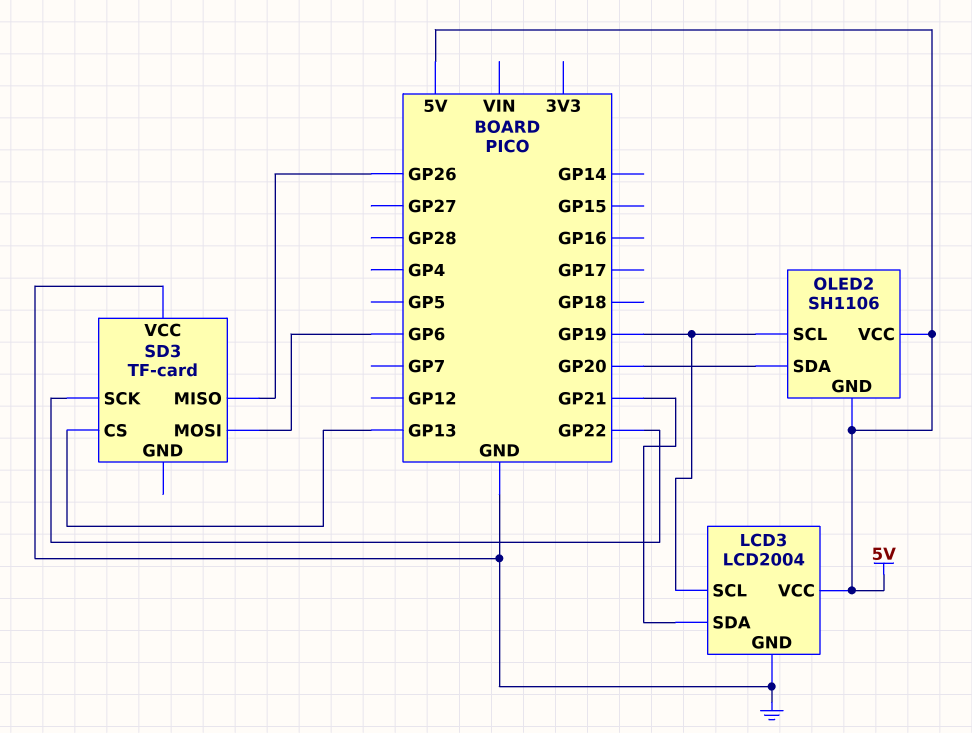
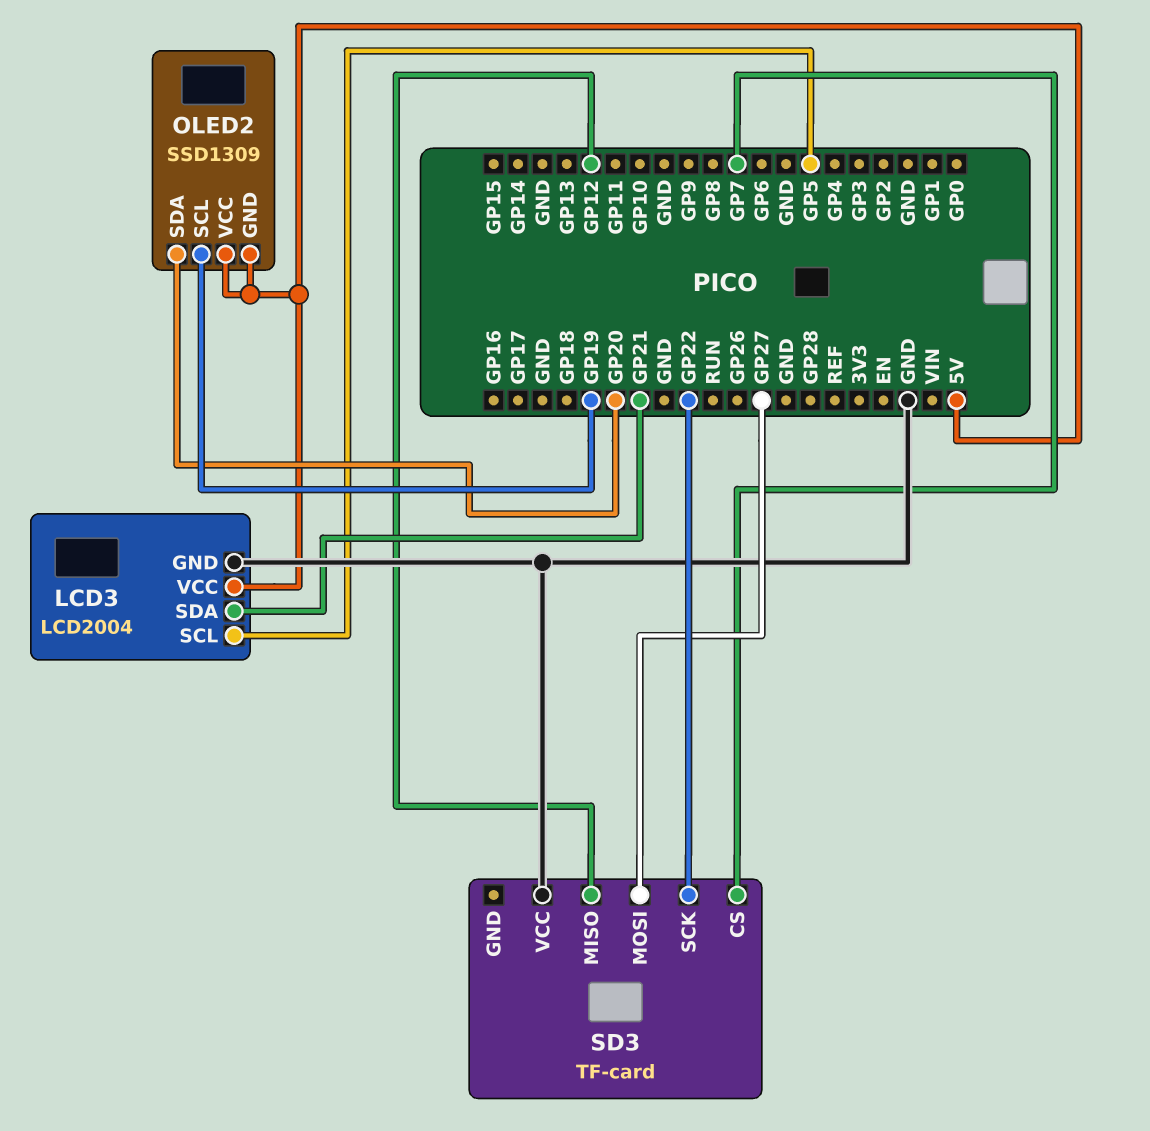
LCD3 pin SCL: GP19 -> GP5
OLED2: SH1106 -> SSD1309
SD3 pin CS: GP13 -> GP7
SD3 pin MISO: GP26 -> GP12
SD3 pin MOSI: GP6 -> GP27

